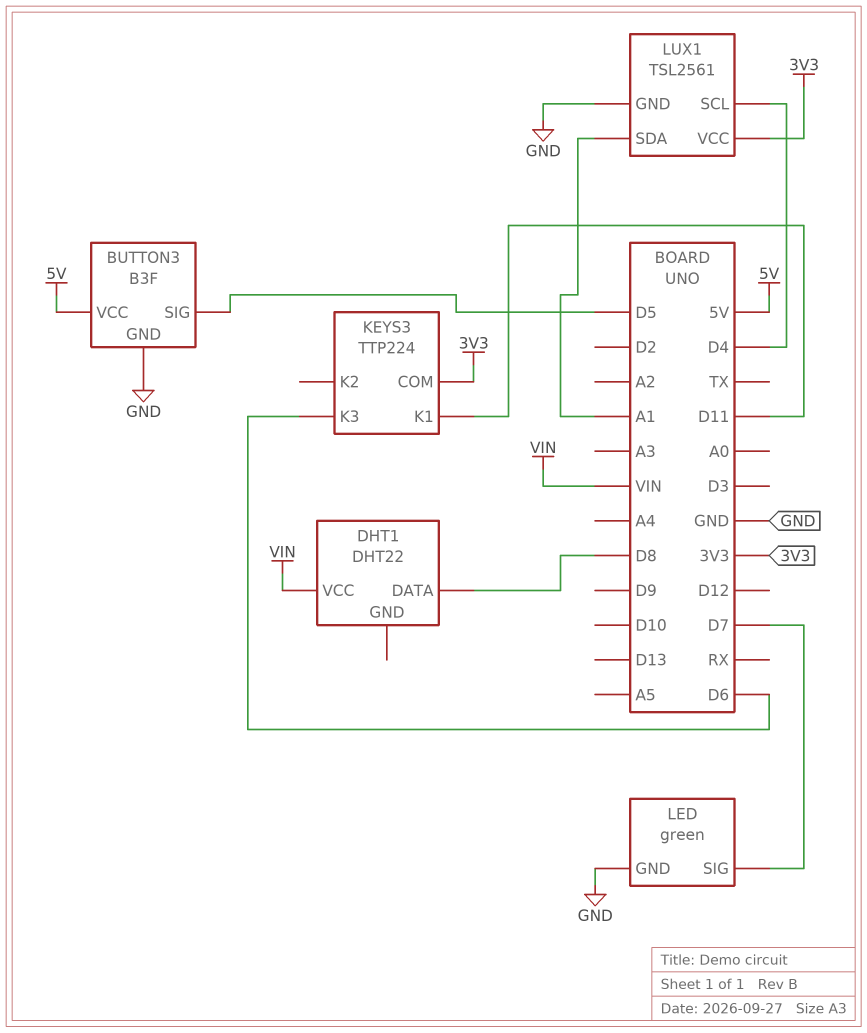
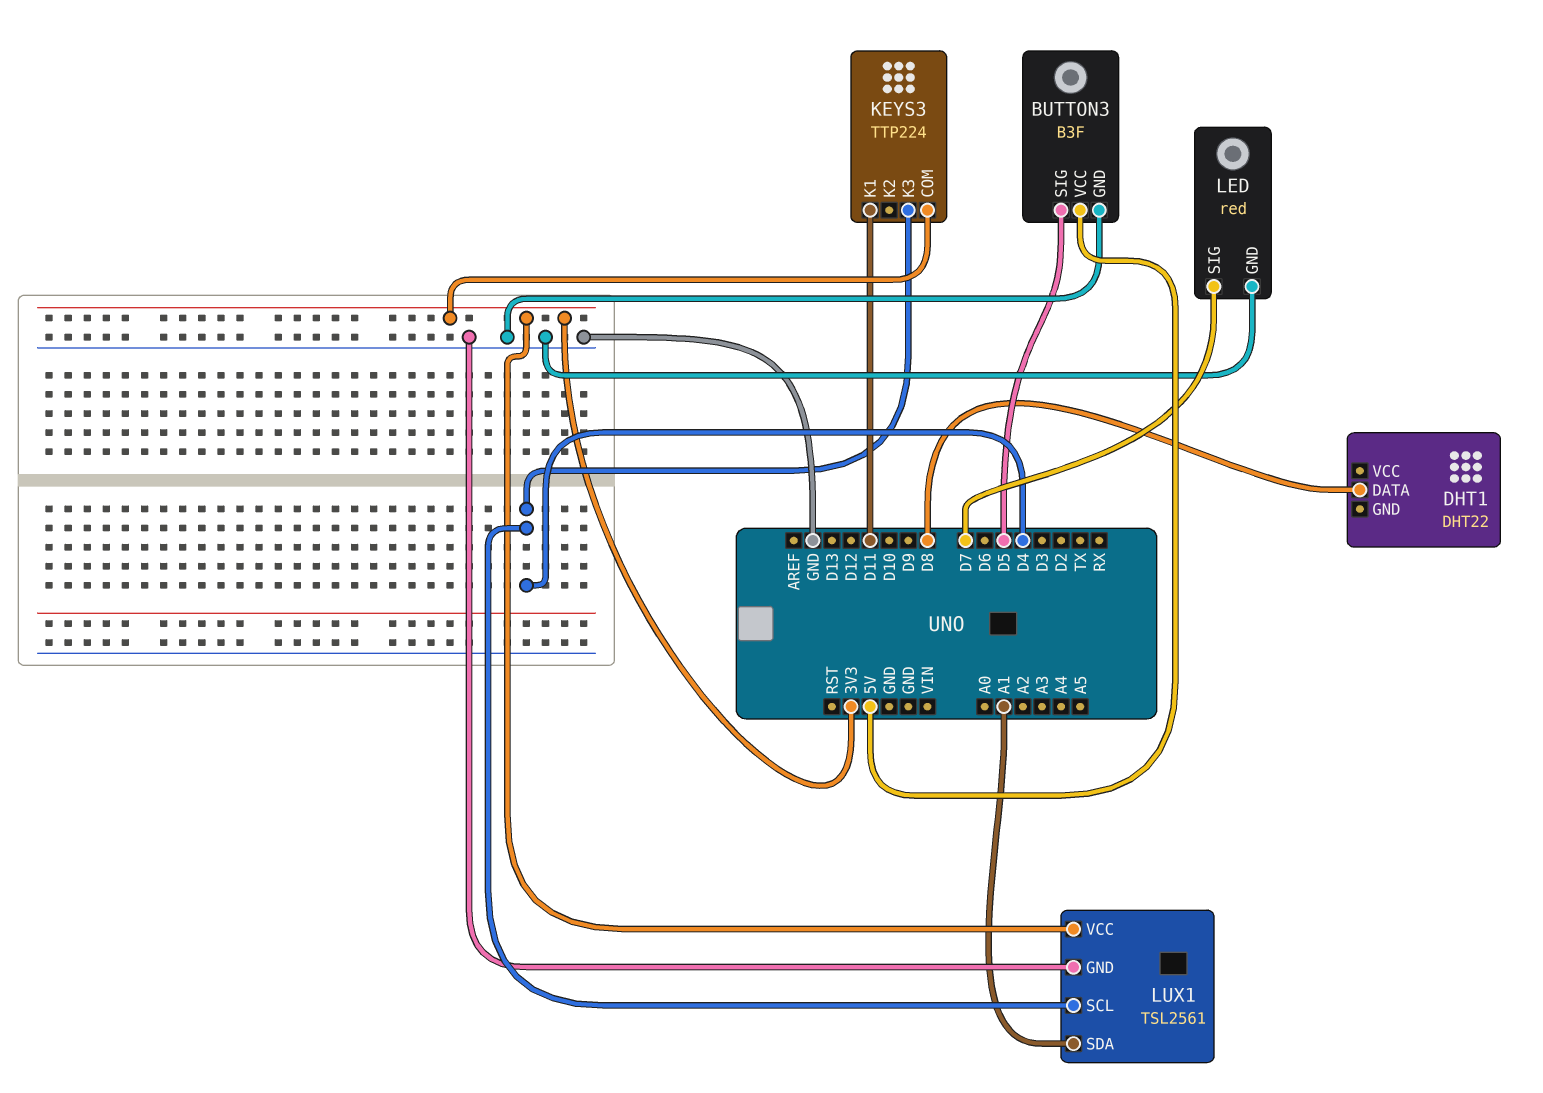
DHT1 pin VCC: VIN -> none
KEYS3 pin K3: D6 -> D4
LED: green -> red

